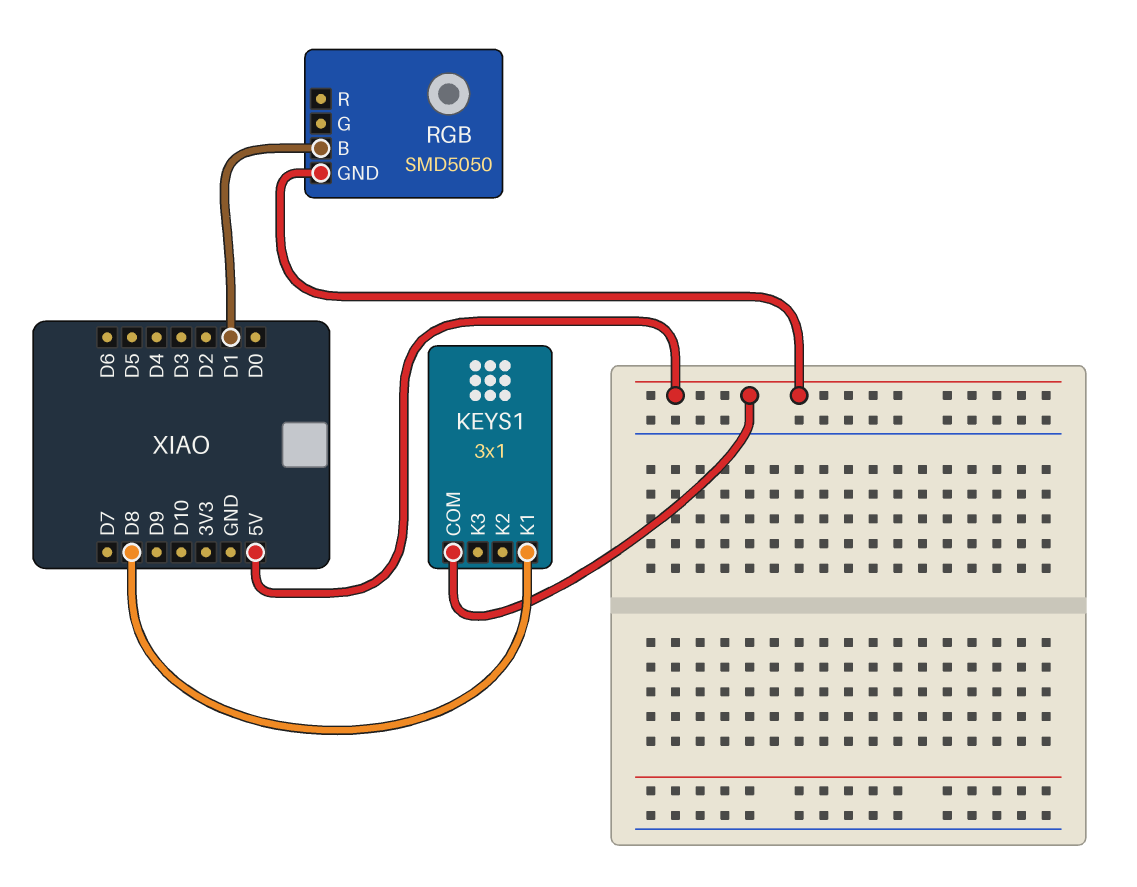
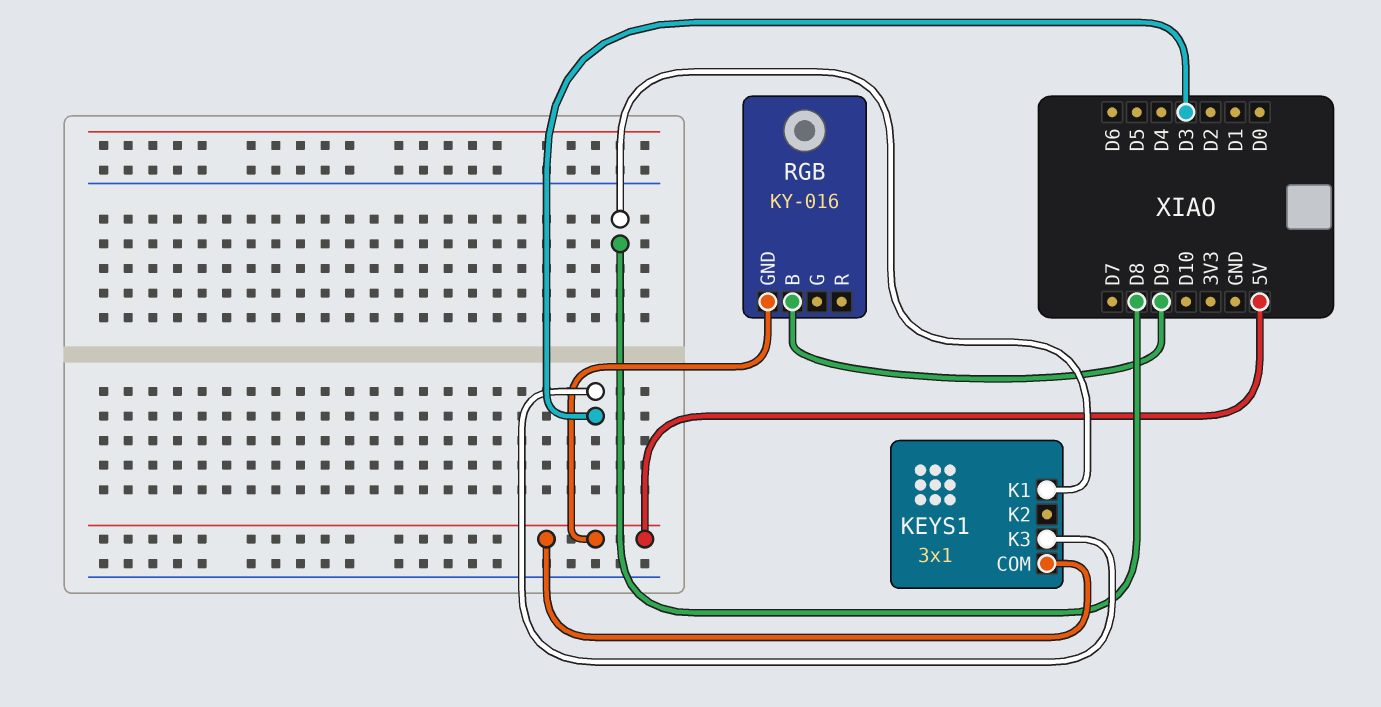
KEYS1 pin K3: none -> D3
RGB: SMD5050 -> KY-016
RGB pin B: D1 -> D9

